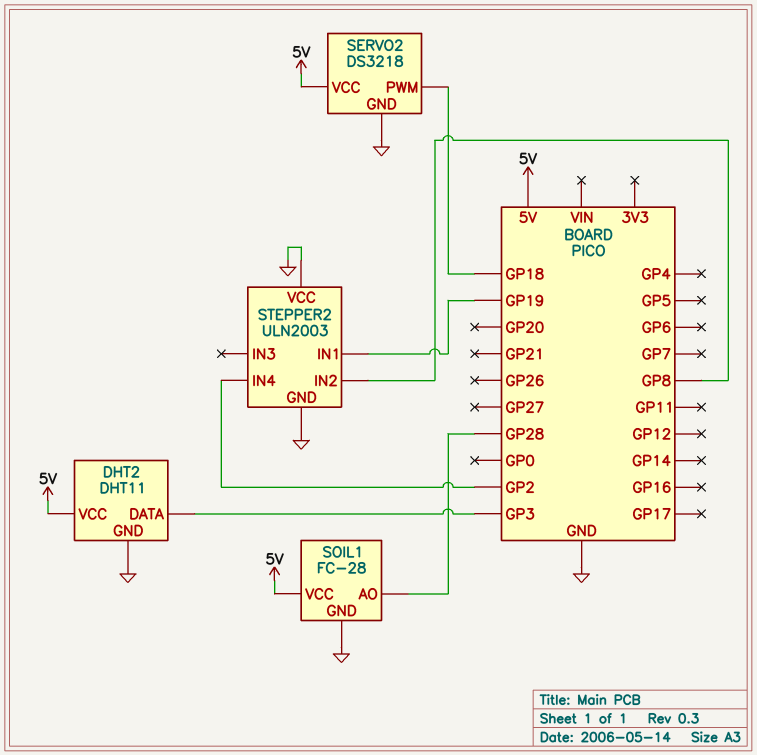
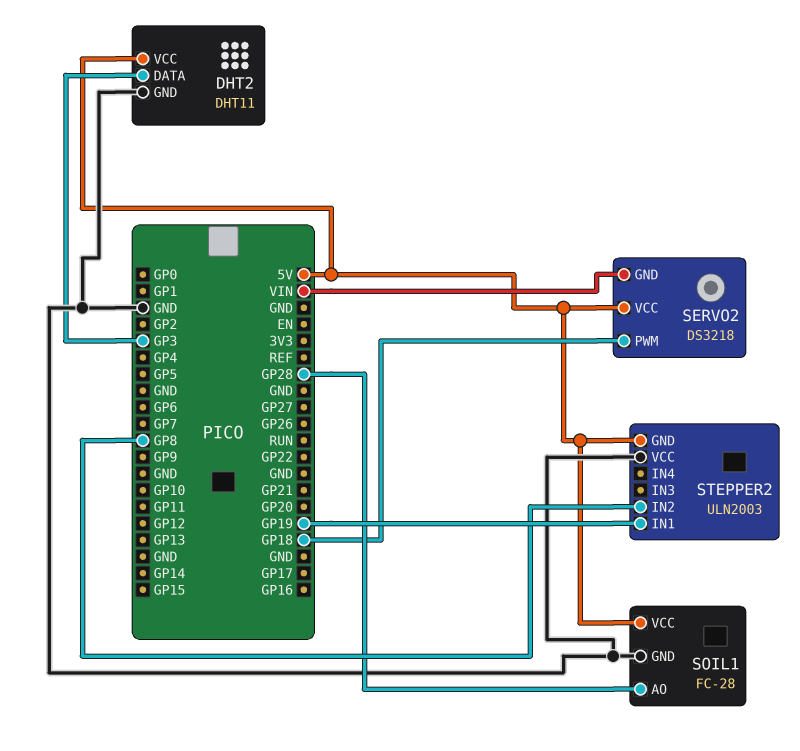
SERVO2 pin GND: GND -> VIN
STEPPER2 pin GND: GND -> 5V
STEPPER2 pin IN4: GP2 -> none

